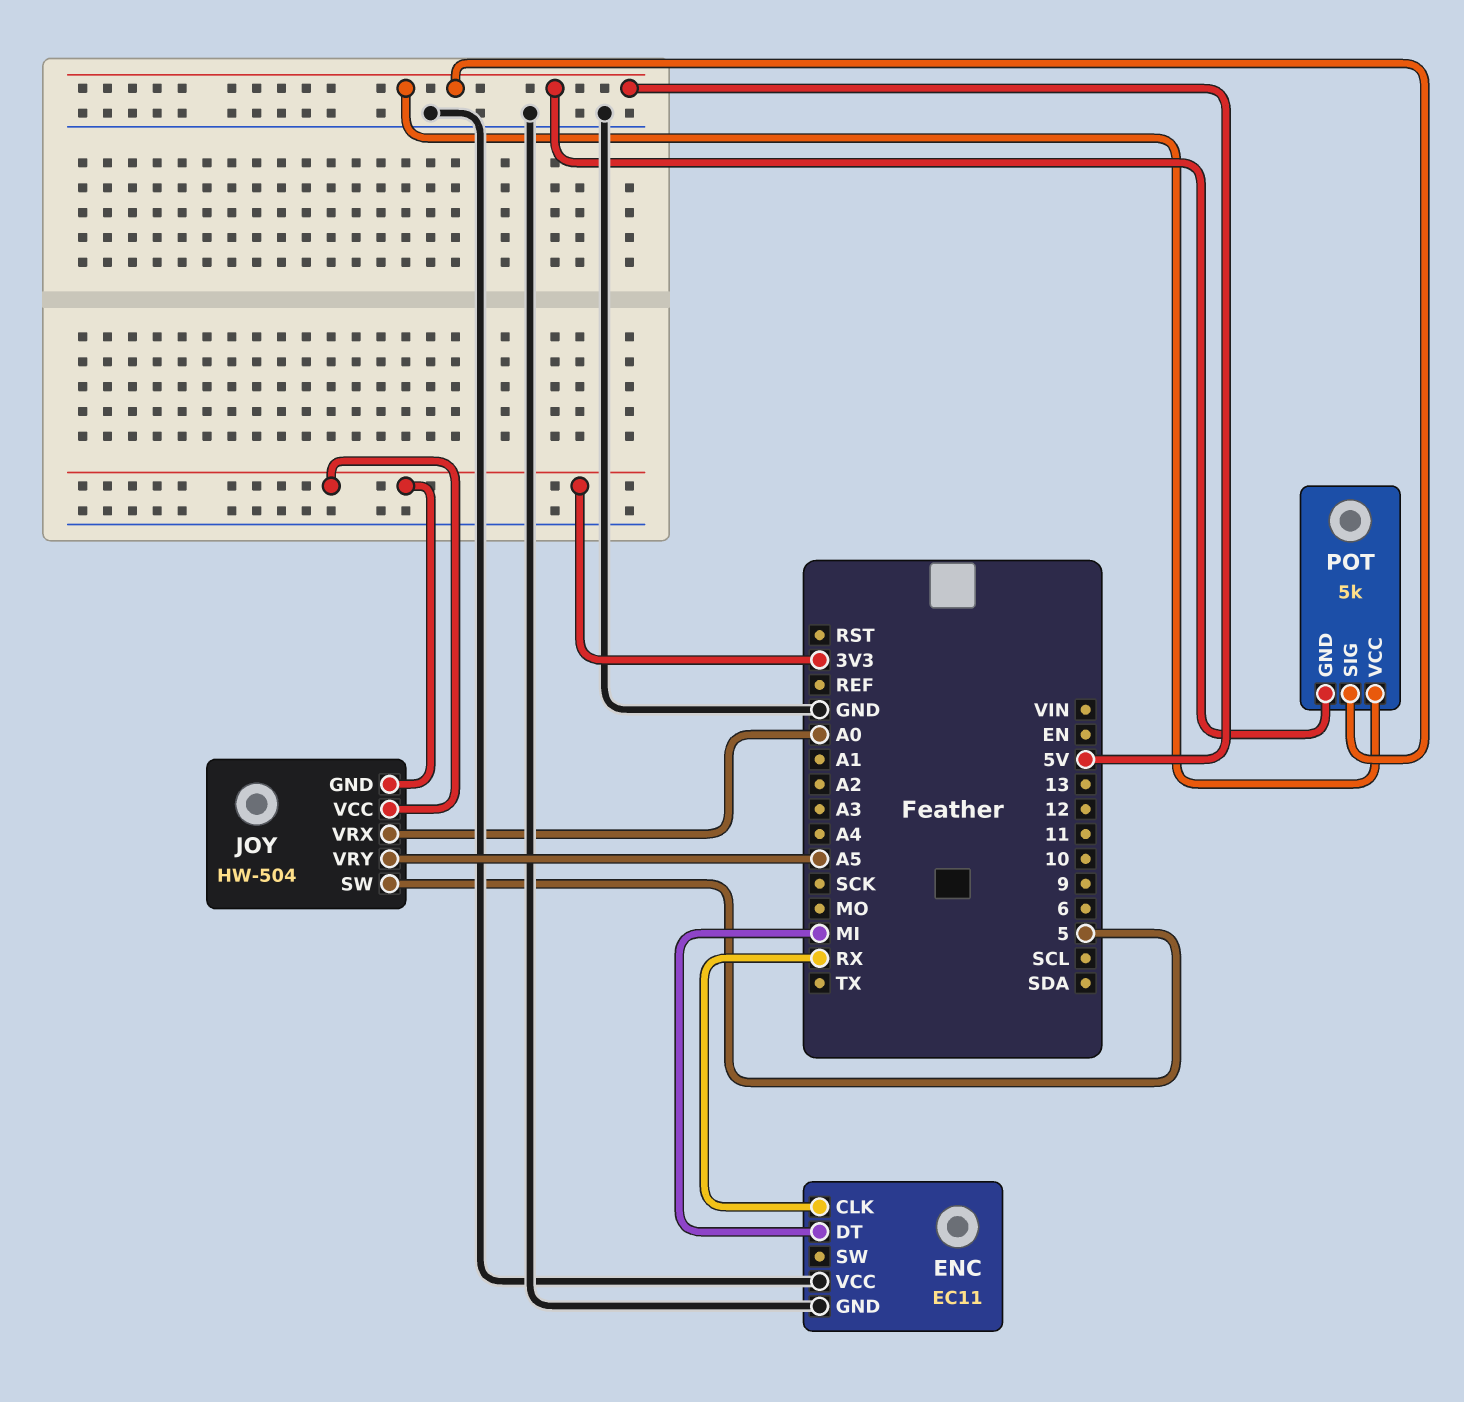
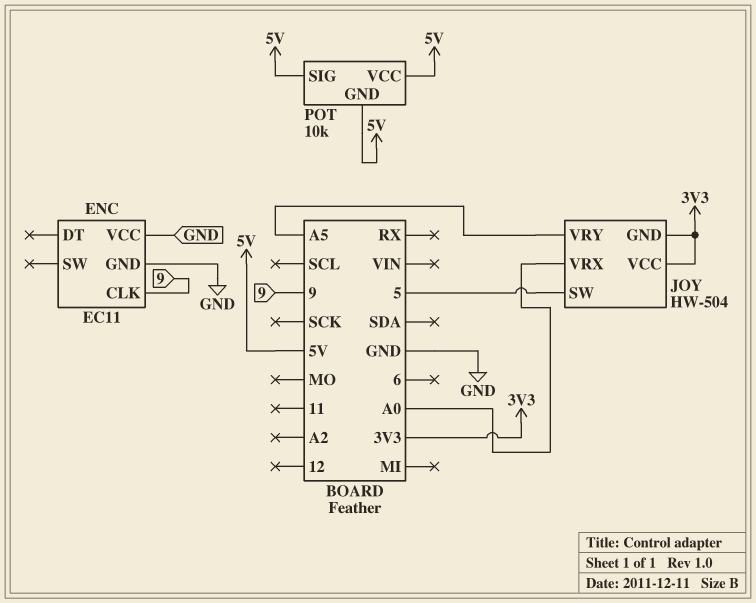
ENC pin CLK: RX -> 9
ENC pin DT: MI -> none
POT: 5k -> 10k

